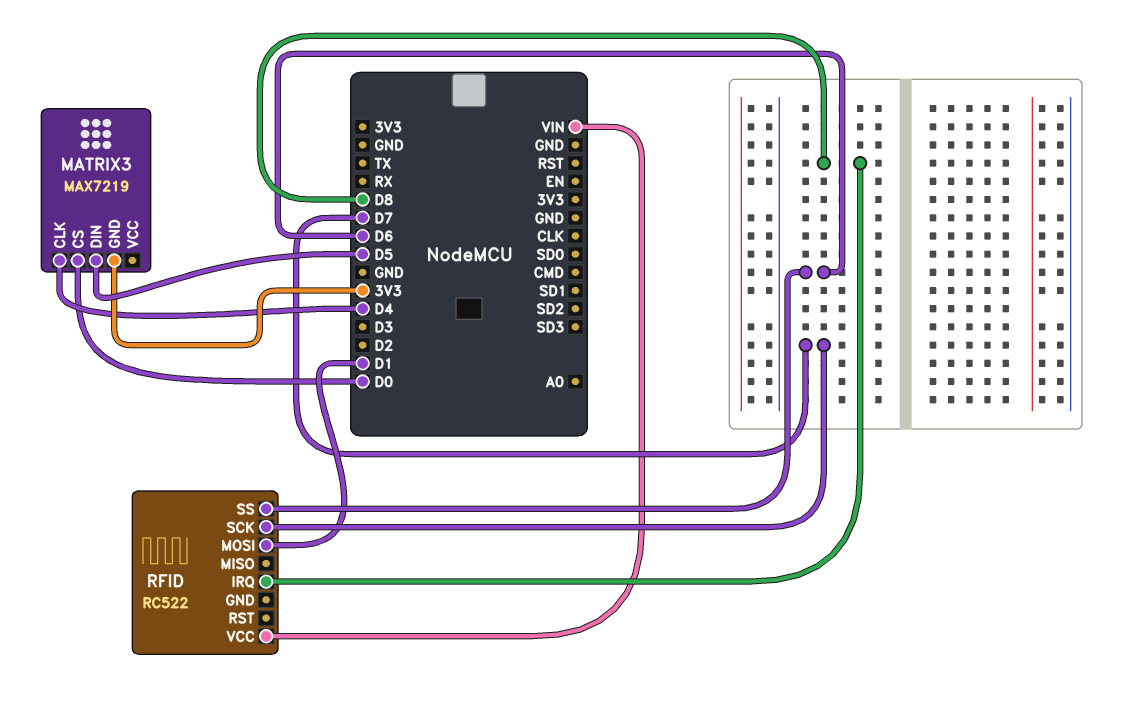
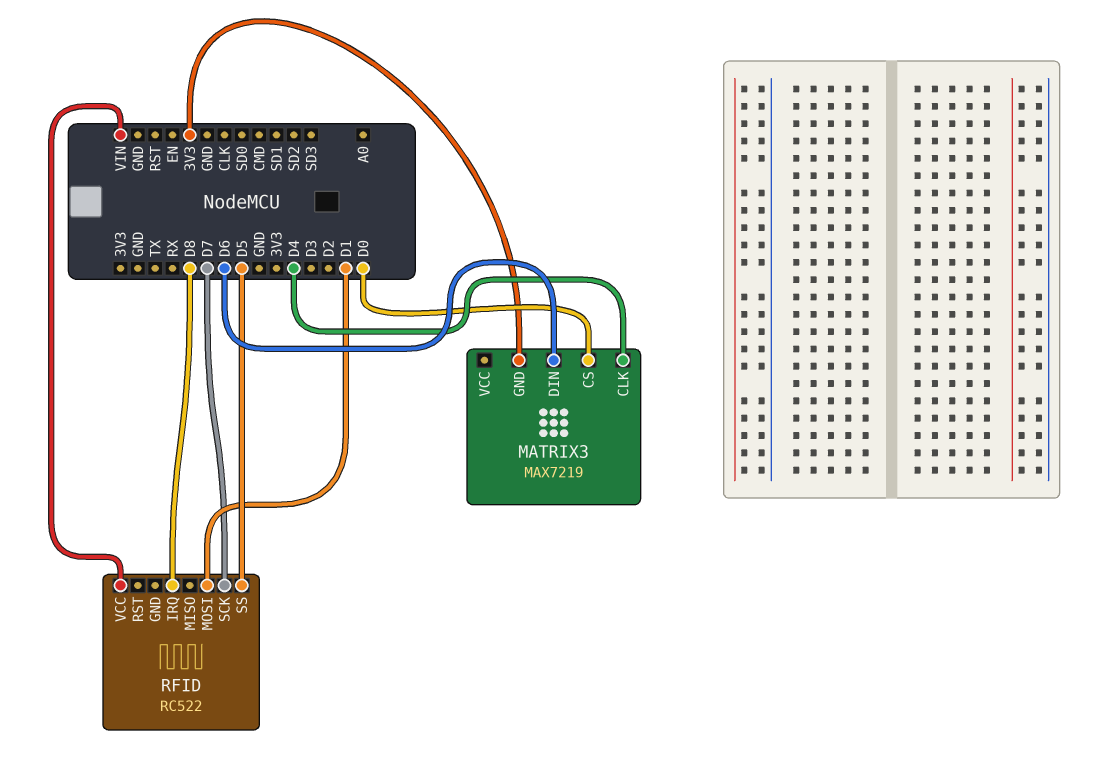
MATRIX3 pin DIN: D5 -> D6
RFID pin SS: D6 -> D5

